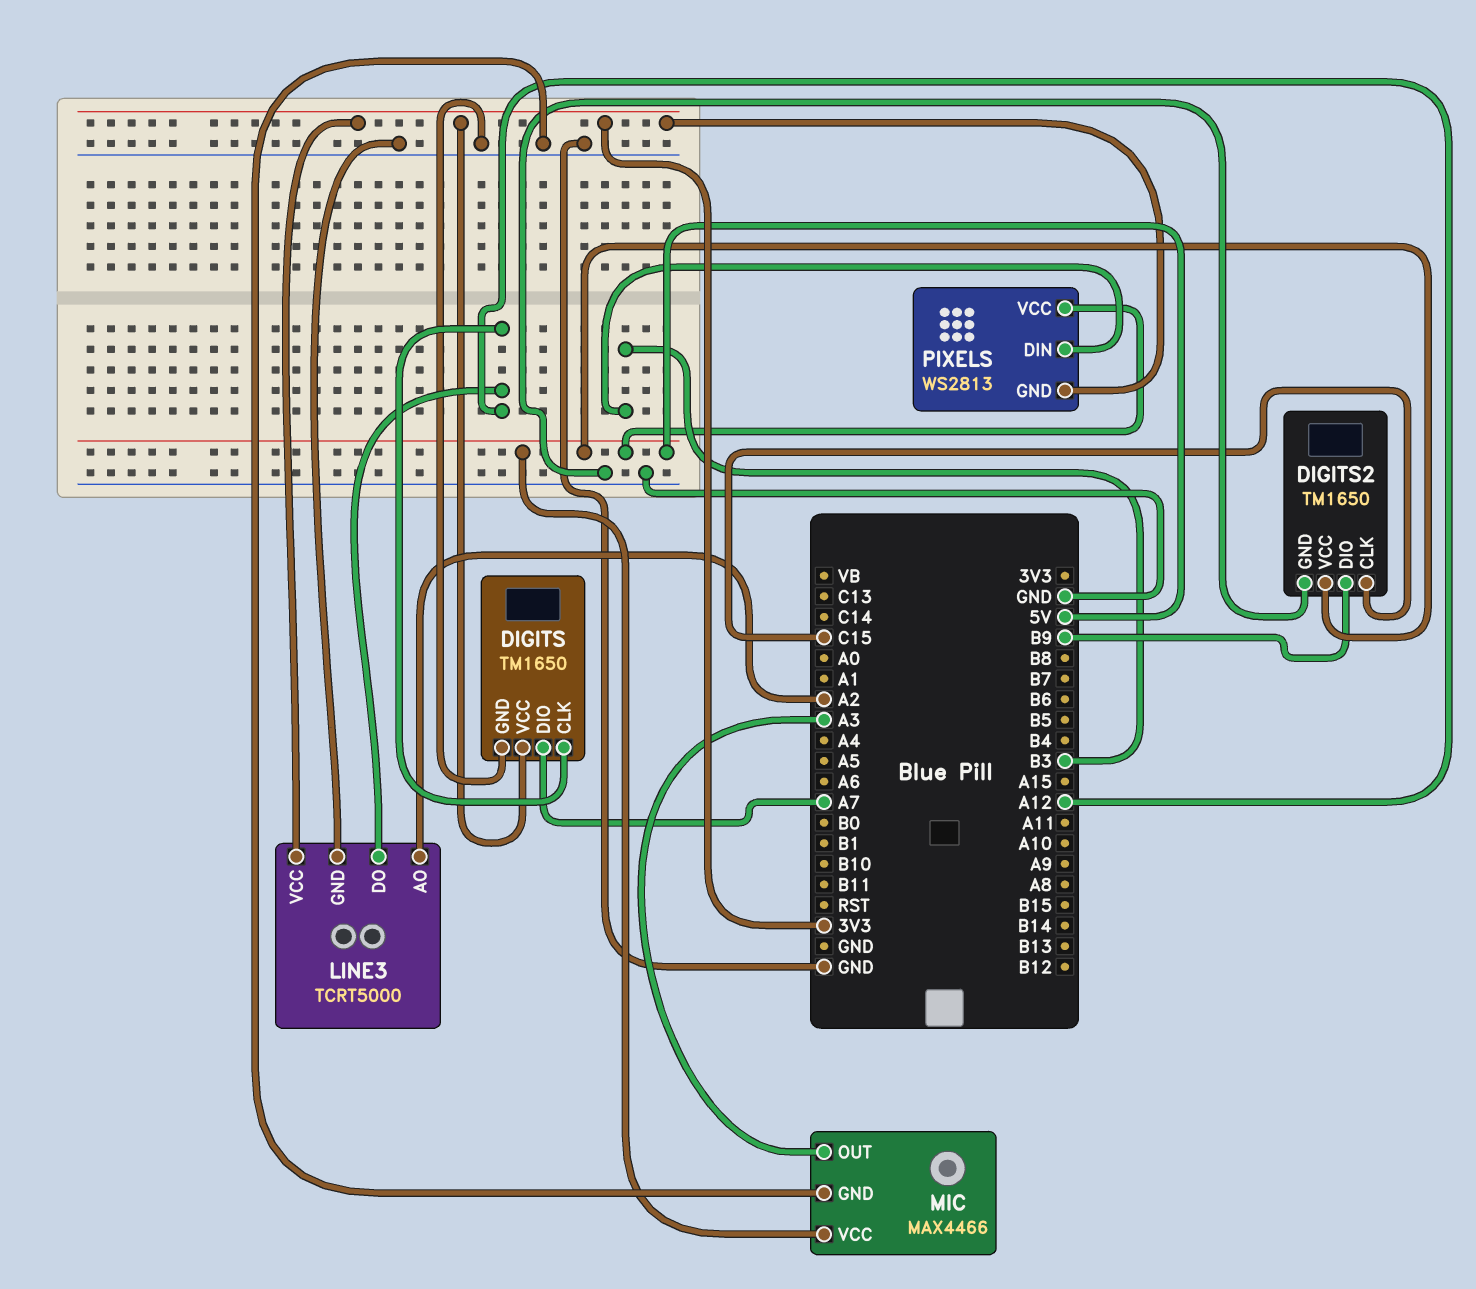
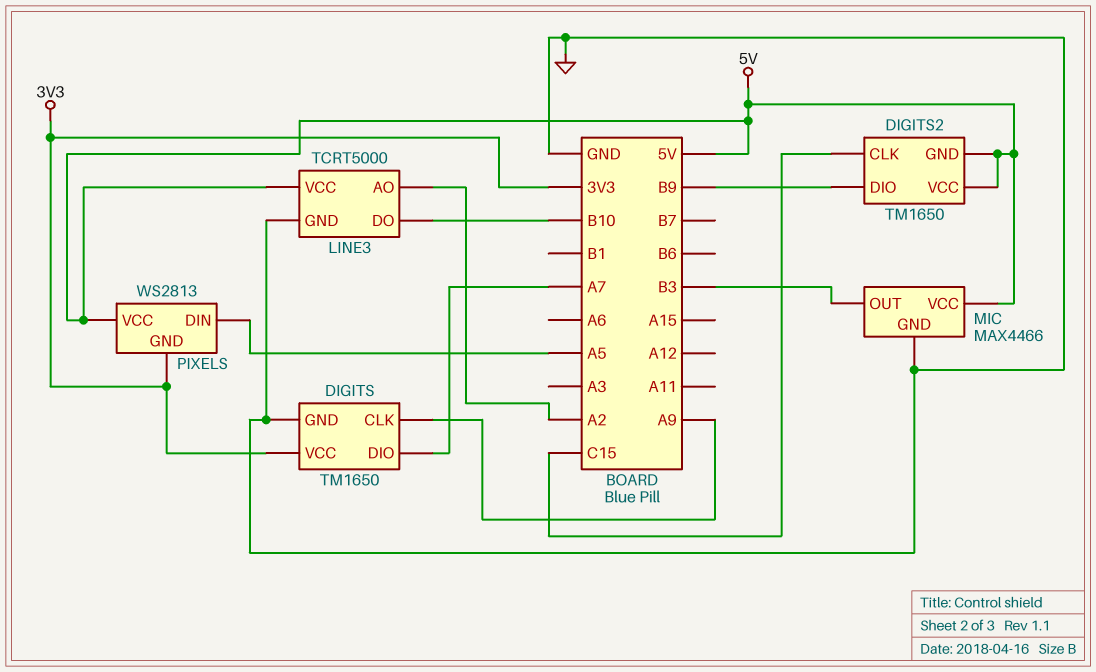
DIGITS pin CLK: A12 -> A9
DIGITS2 pin GND: GND -> 5V
LINE3 pin DO: A12 -> B10
LINE3 pin VCC: 3V3 -> 5V
MIC pin OUT: A3 -> B3
PIXELS pin DIN: B3 -> A5

